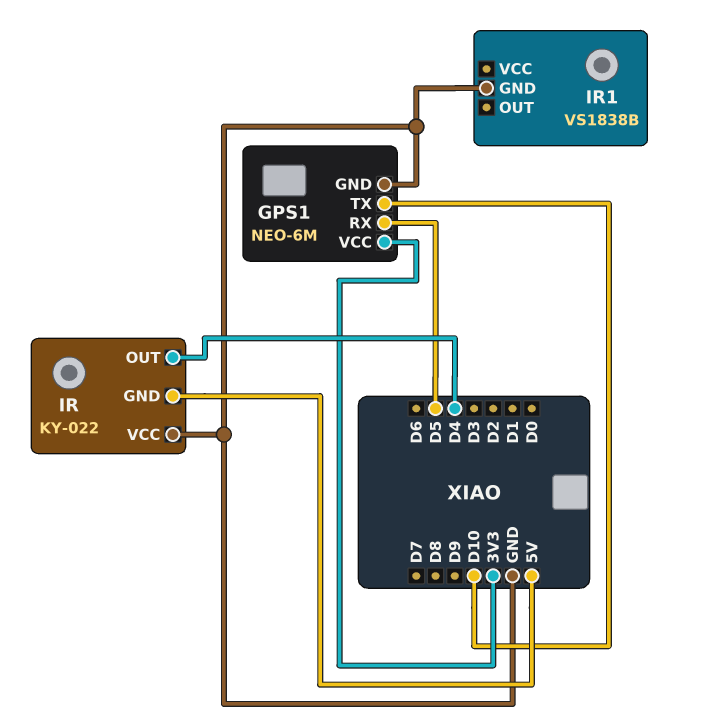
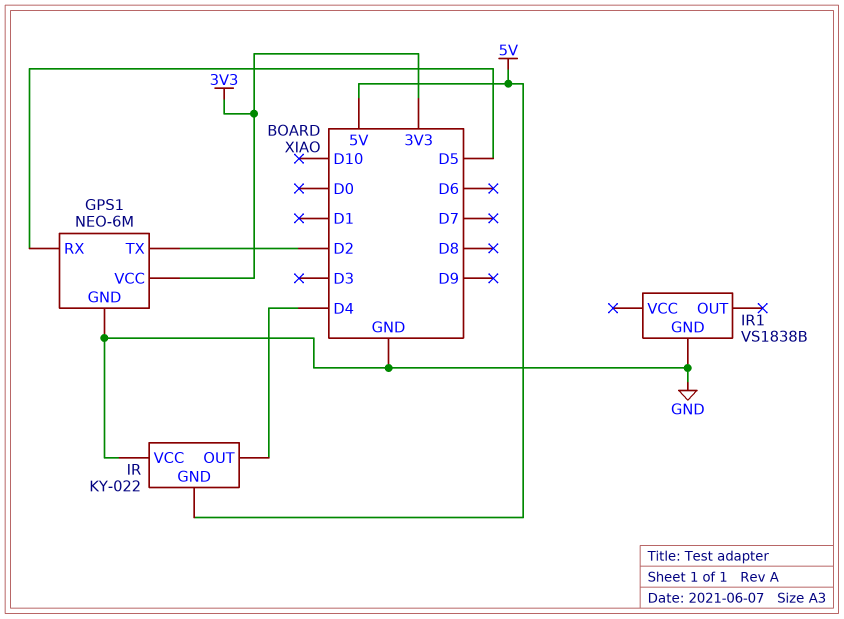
GPS1 pin TX: D10 -> D2

